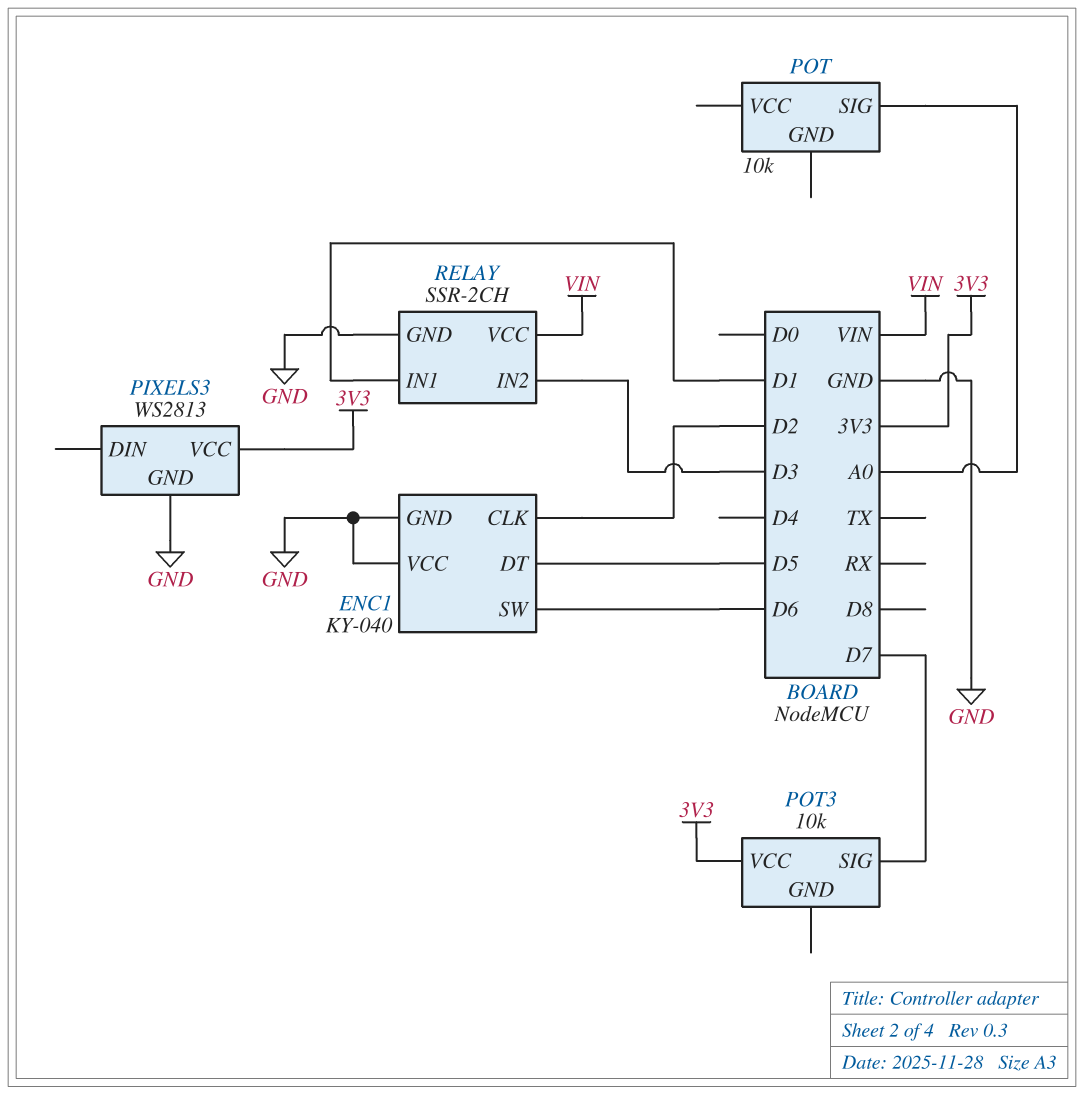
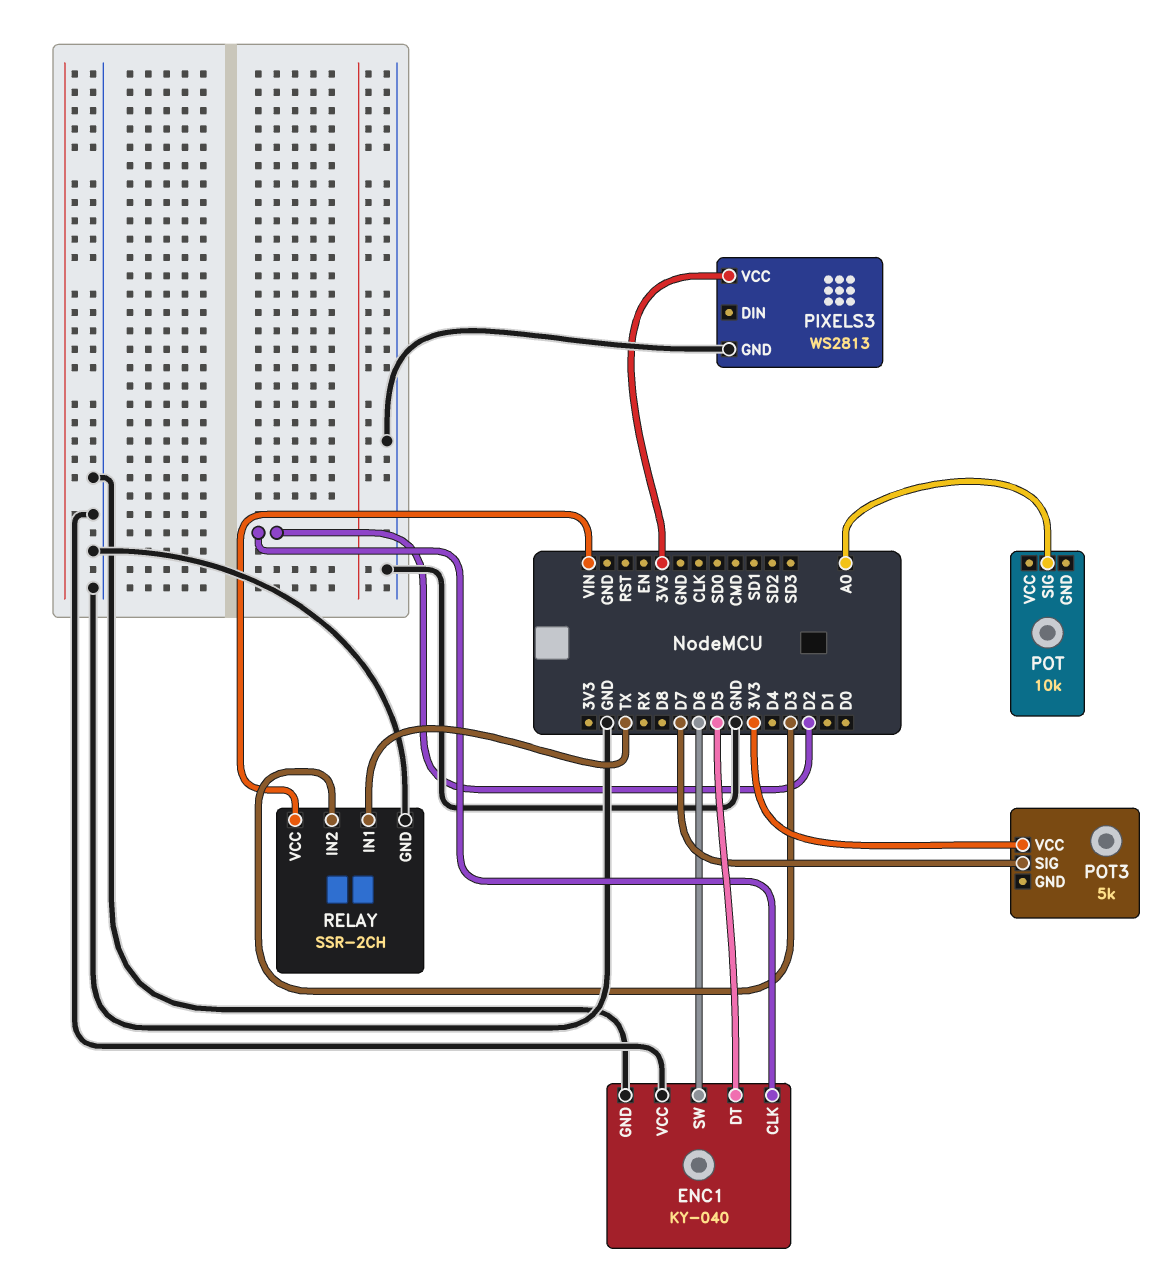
POT3: 10k -> 5k
RELAY pin IN1: D1 -> TX

